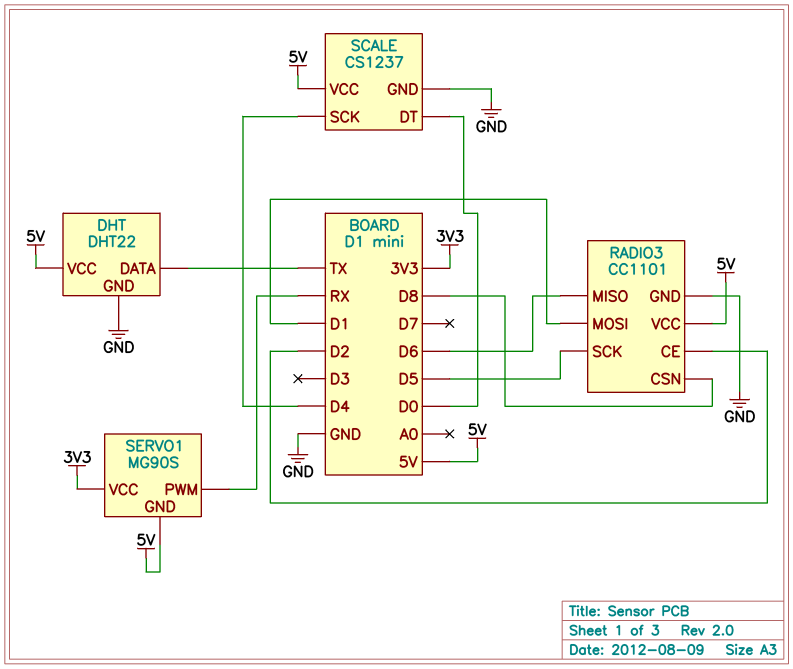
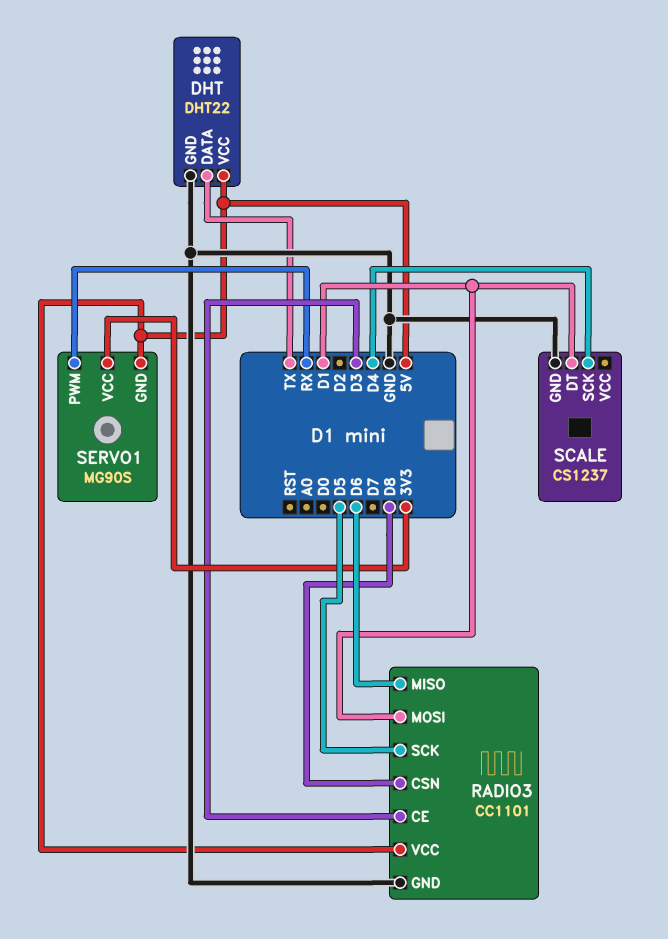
RADIO3 pin CE: D2 -> D3
SCALE pin DT: D0 -> D1
SCALE pin VCC: 5V -> none

